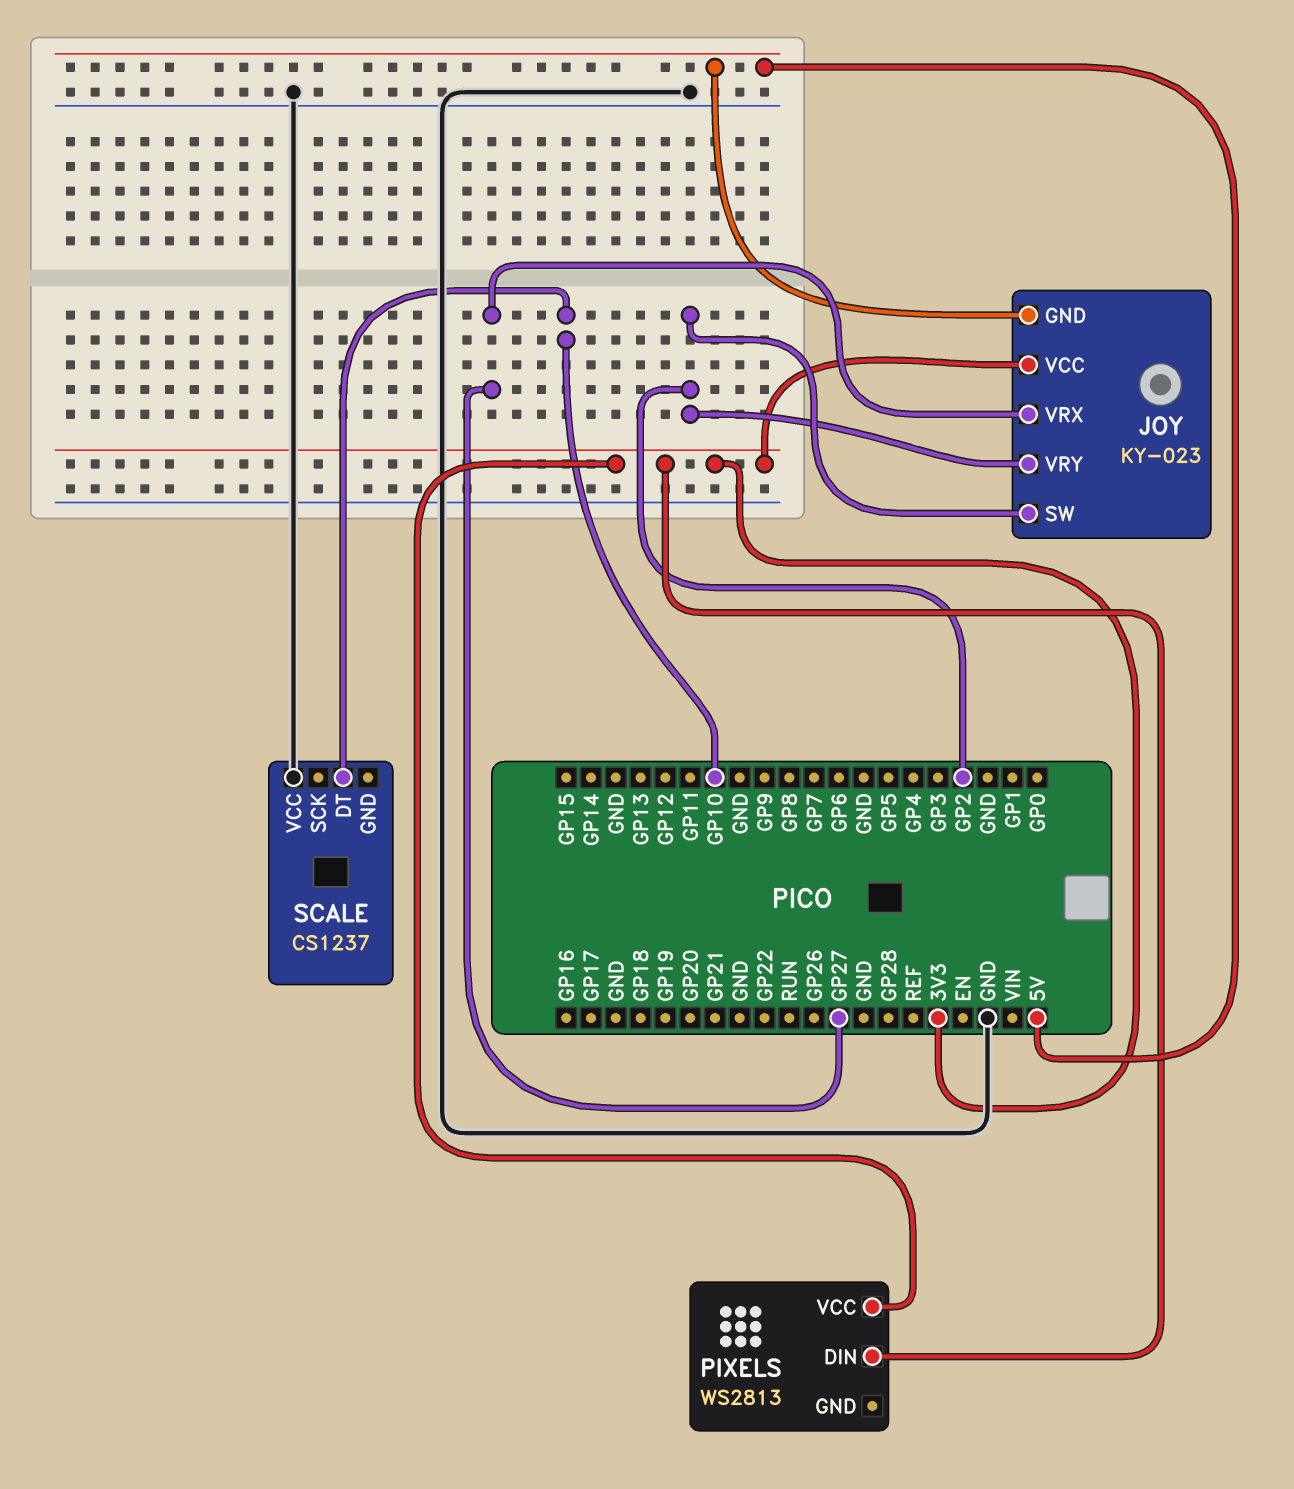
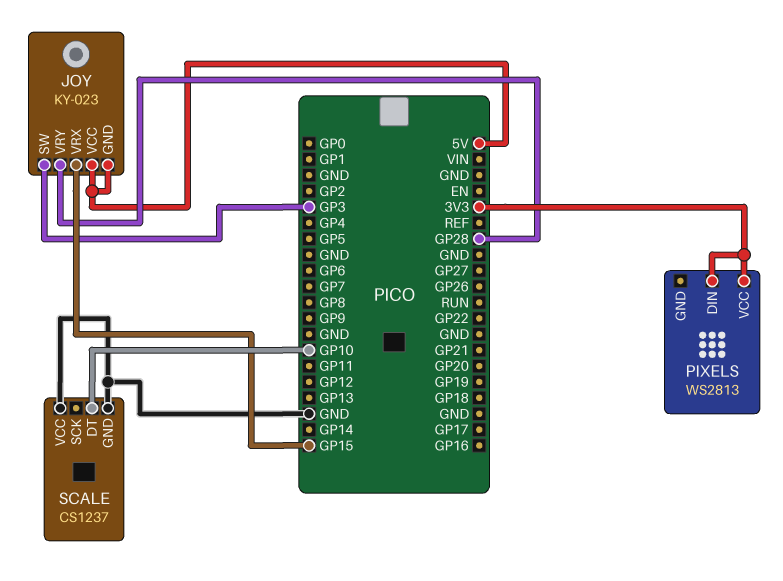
JOY pin SW: GP2 -> GP3
JOY pin VCC: 3V3 -> 5V
JOY pin VRX: GP27 -> GP15
JOY pin VRY: GP2 -> GP28
SCALE pin GND: none -> GND

